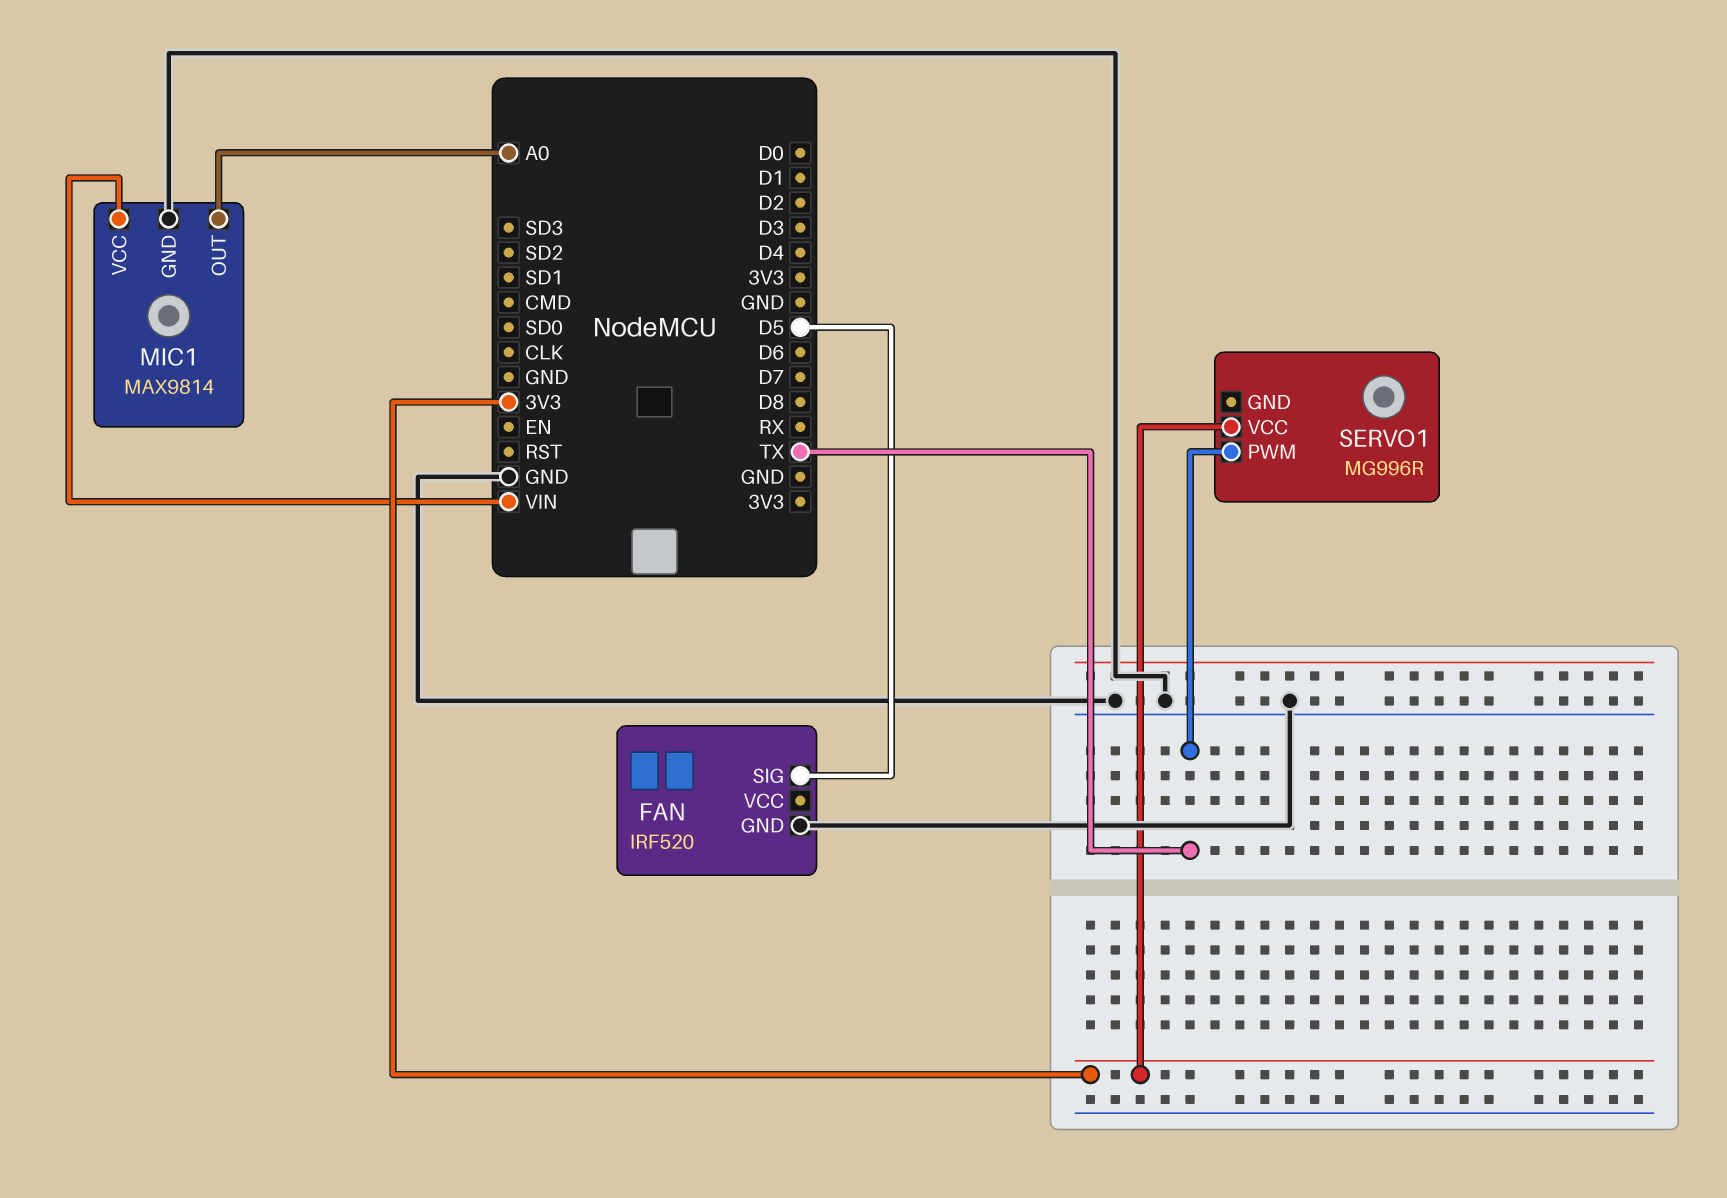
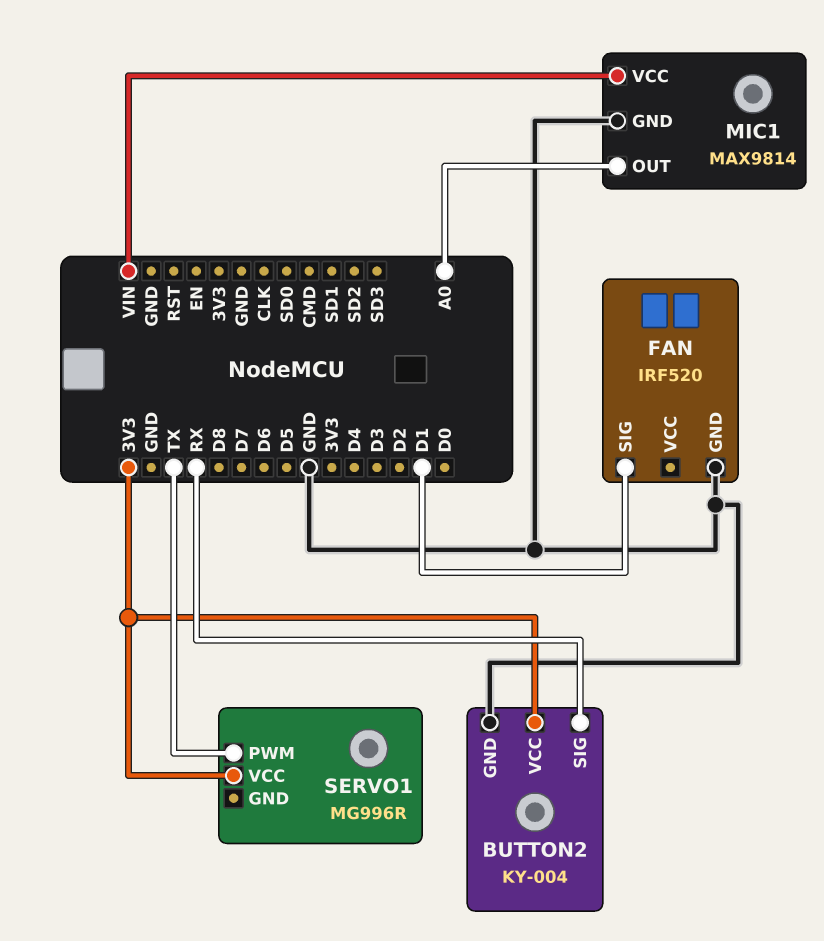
BUTTON2: none -> KY-004
BUTTON2 pin GND: none -> GND
BUTTON2 pin SIG: none -> RX
BUTTON2 pin VCC: none -> 3V3
FAN pin SIG: D5 -> D1

